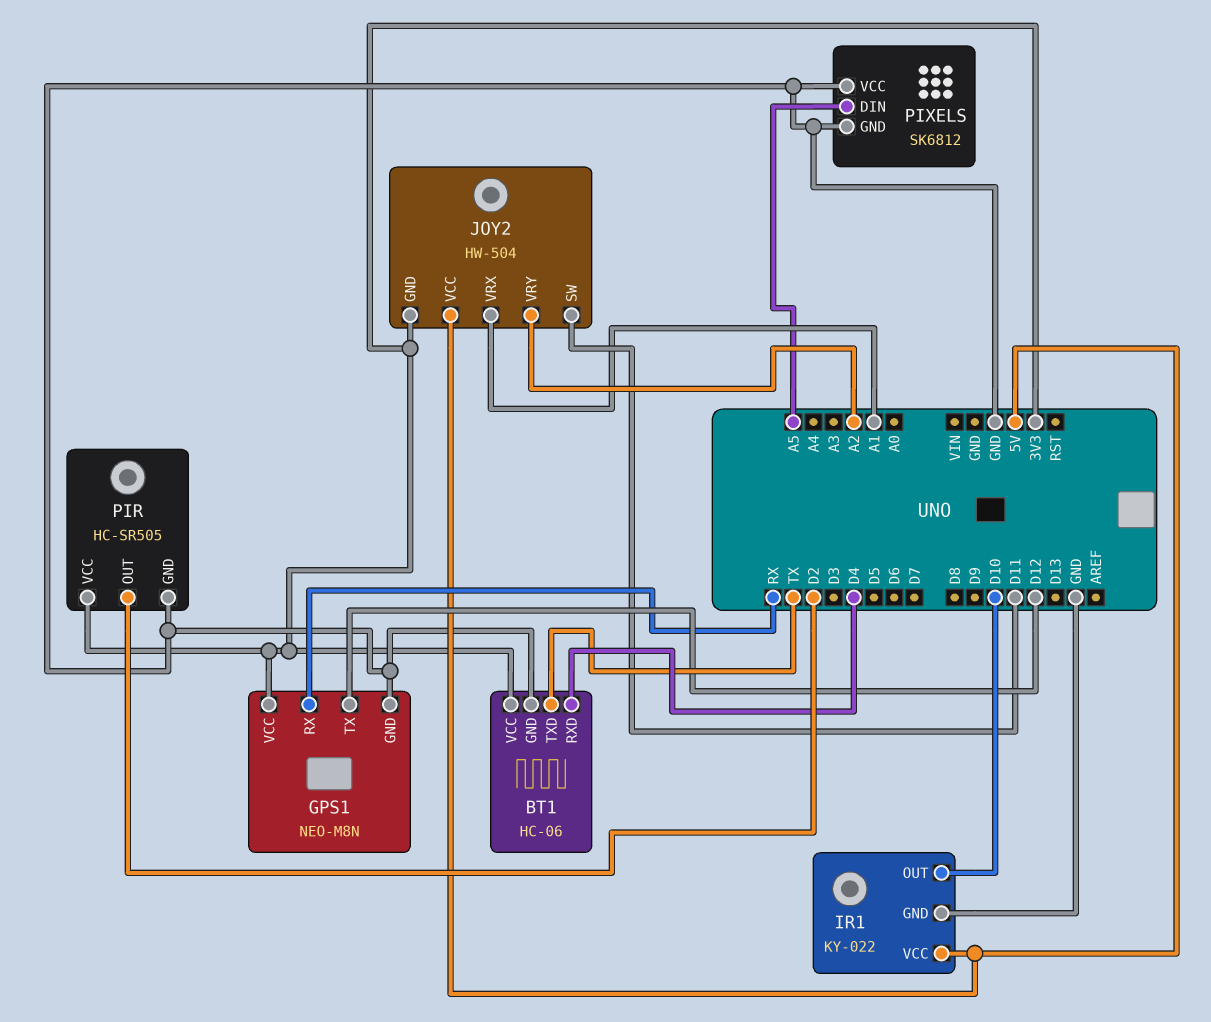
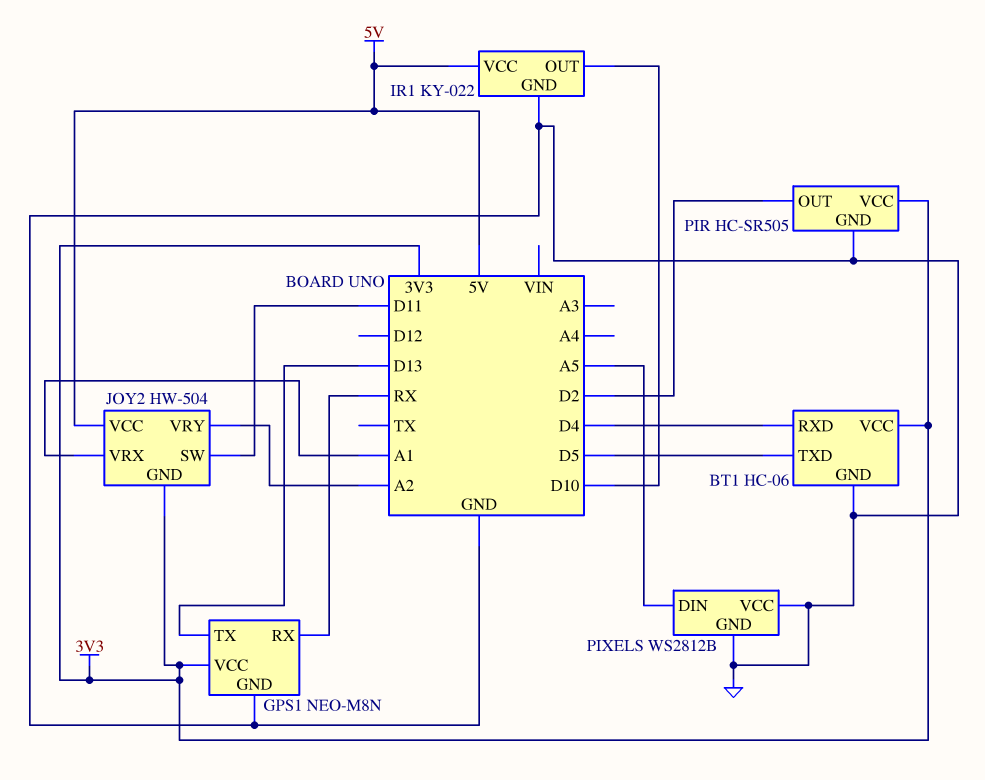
BT1 pin TXD: TX -> D5
GPS1 pin TX: D12 -> D13
PIXELS: SK6812 -> WS2812B

